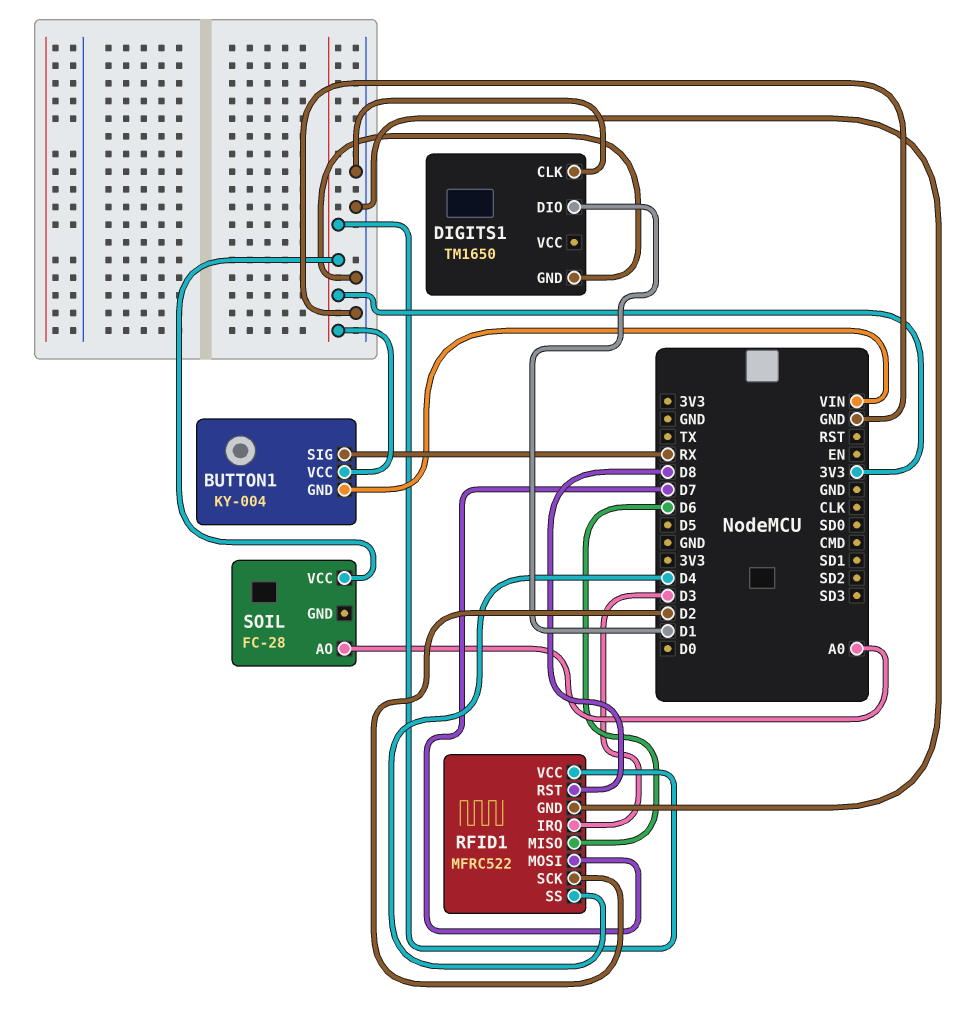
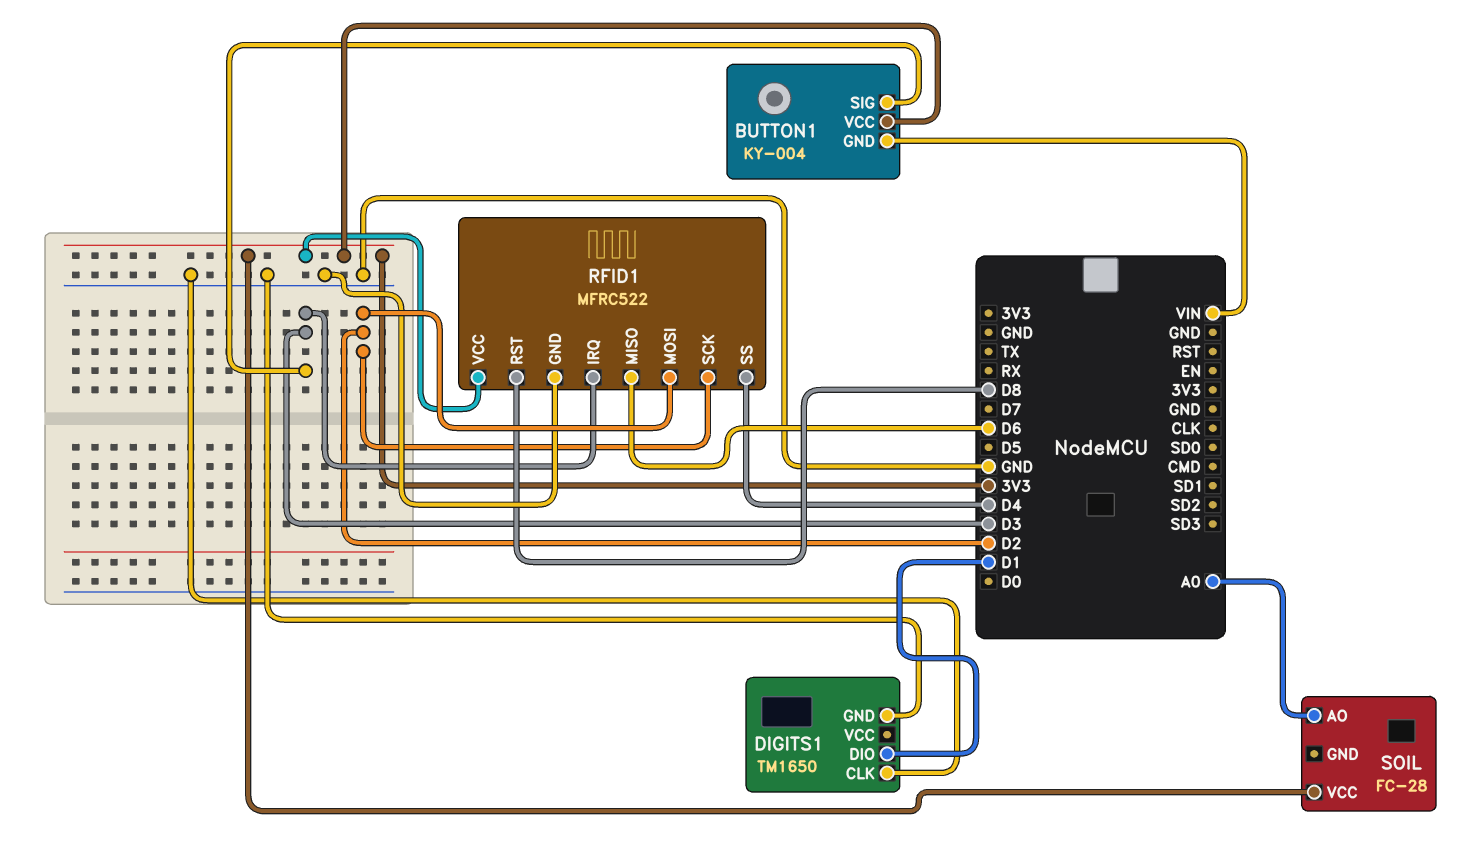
BUTTON1 pin SIG: RX -> D3
RFID1 pin MOSI: D7 -> D2

